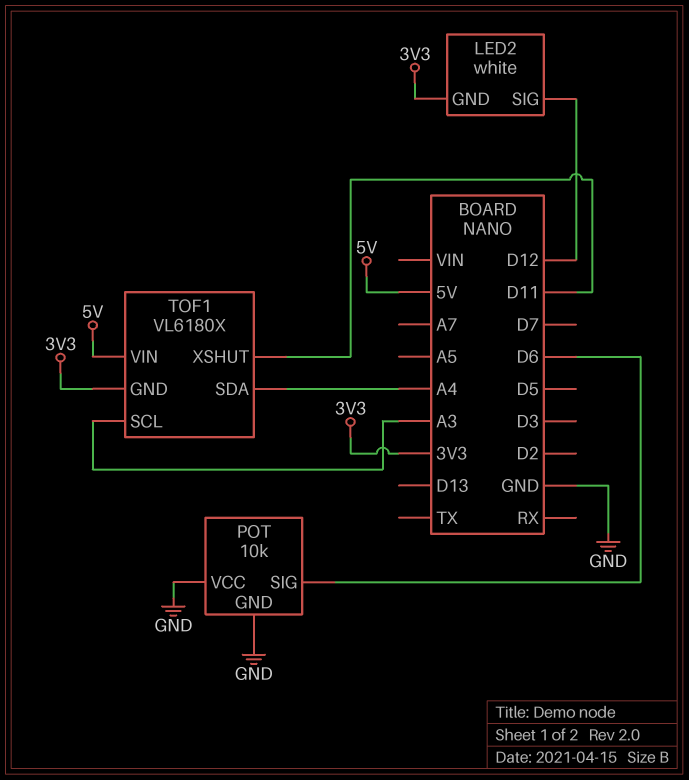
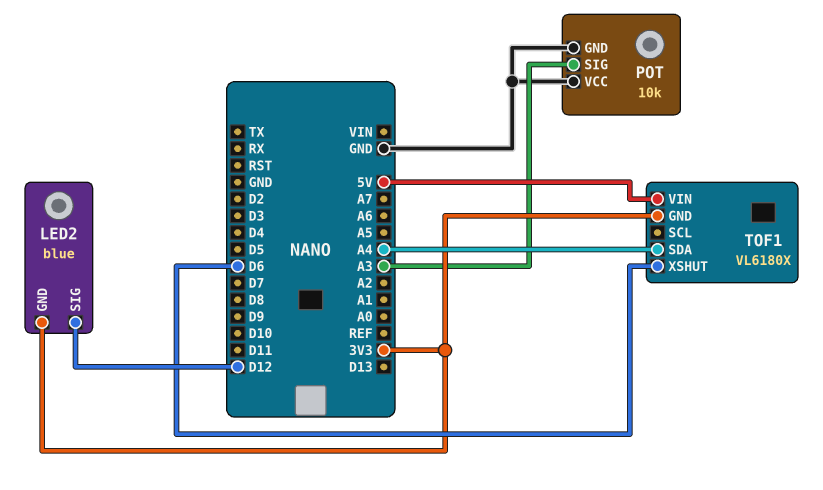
LED2: white -> blue
POT pin SIG: D6 -> A3
TOF1 pin SCL: A3 -> none
TOF1 pin XSHUT: D11 -> D6

